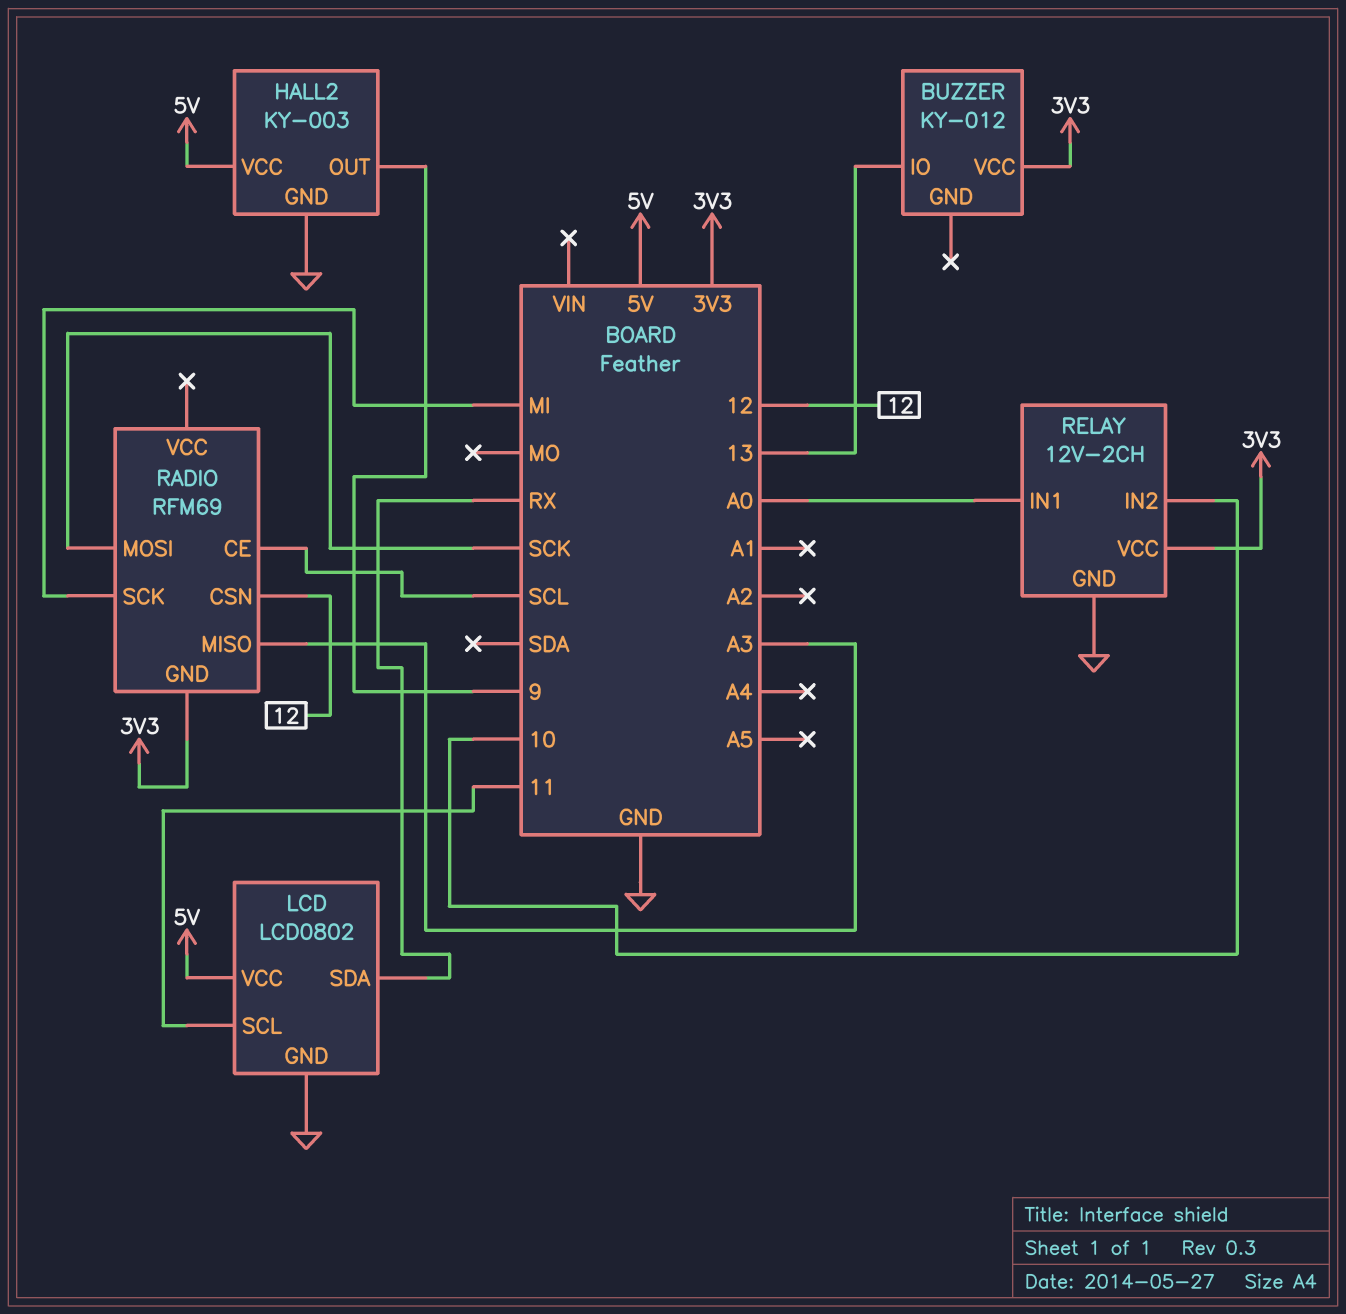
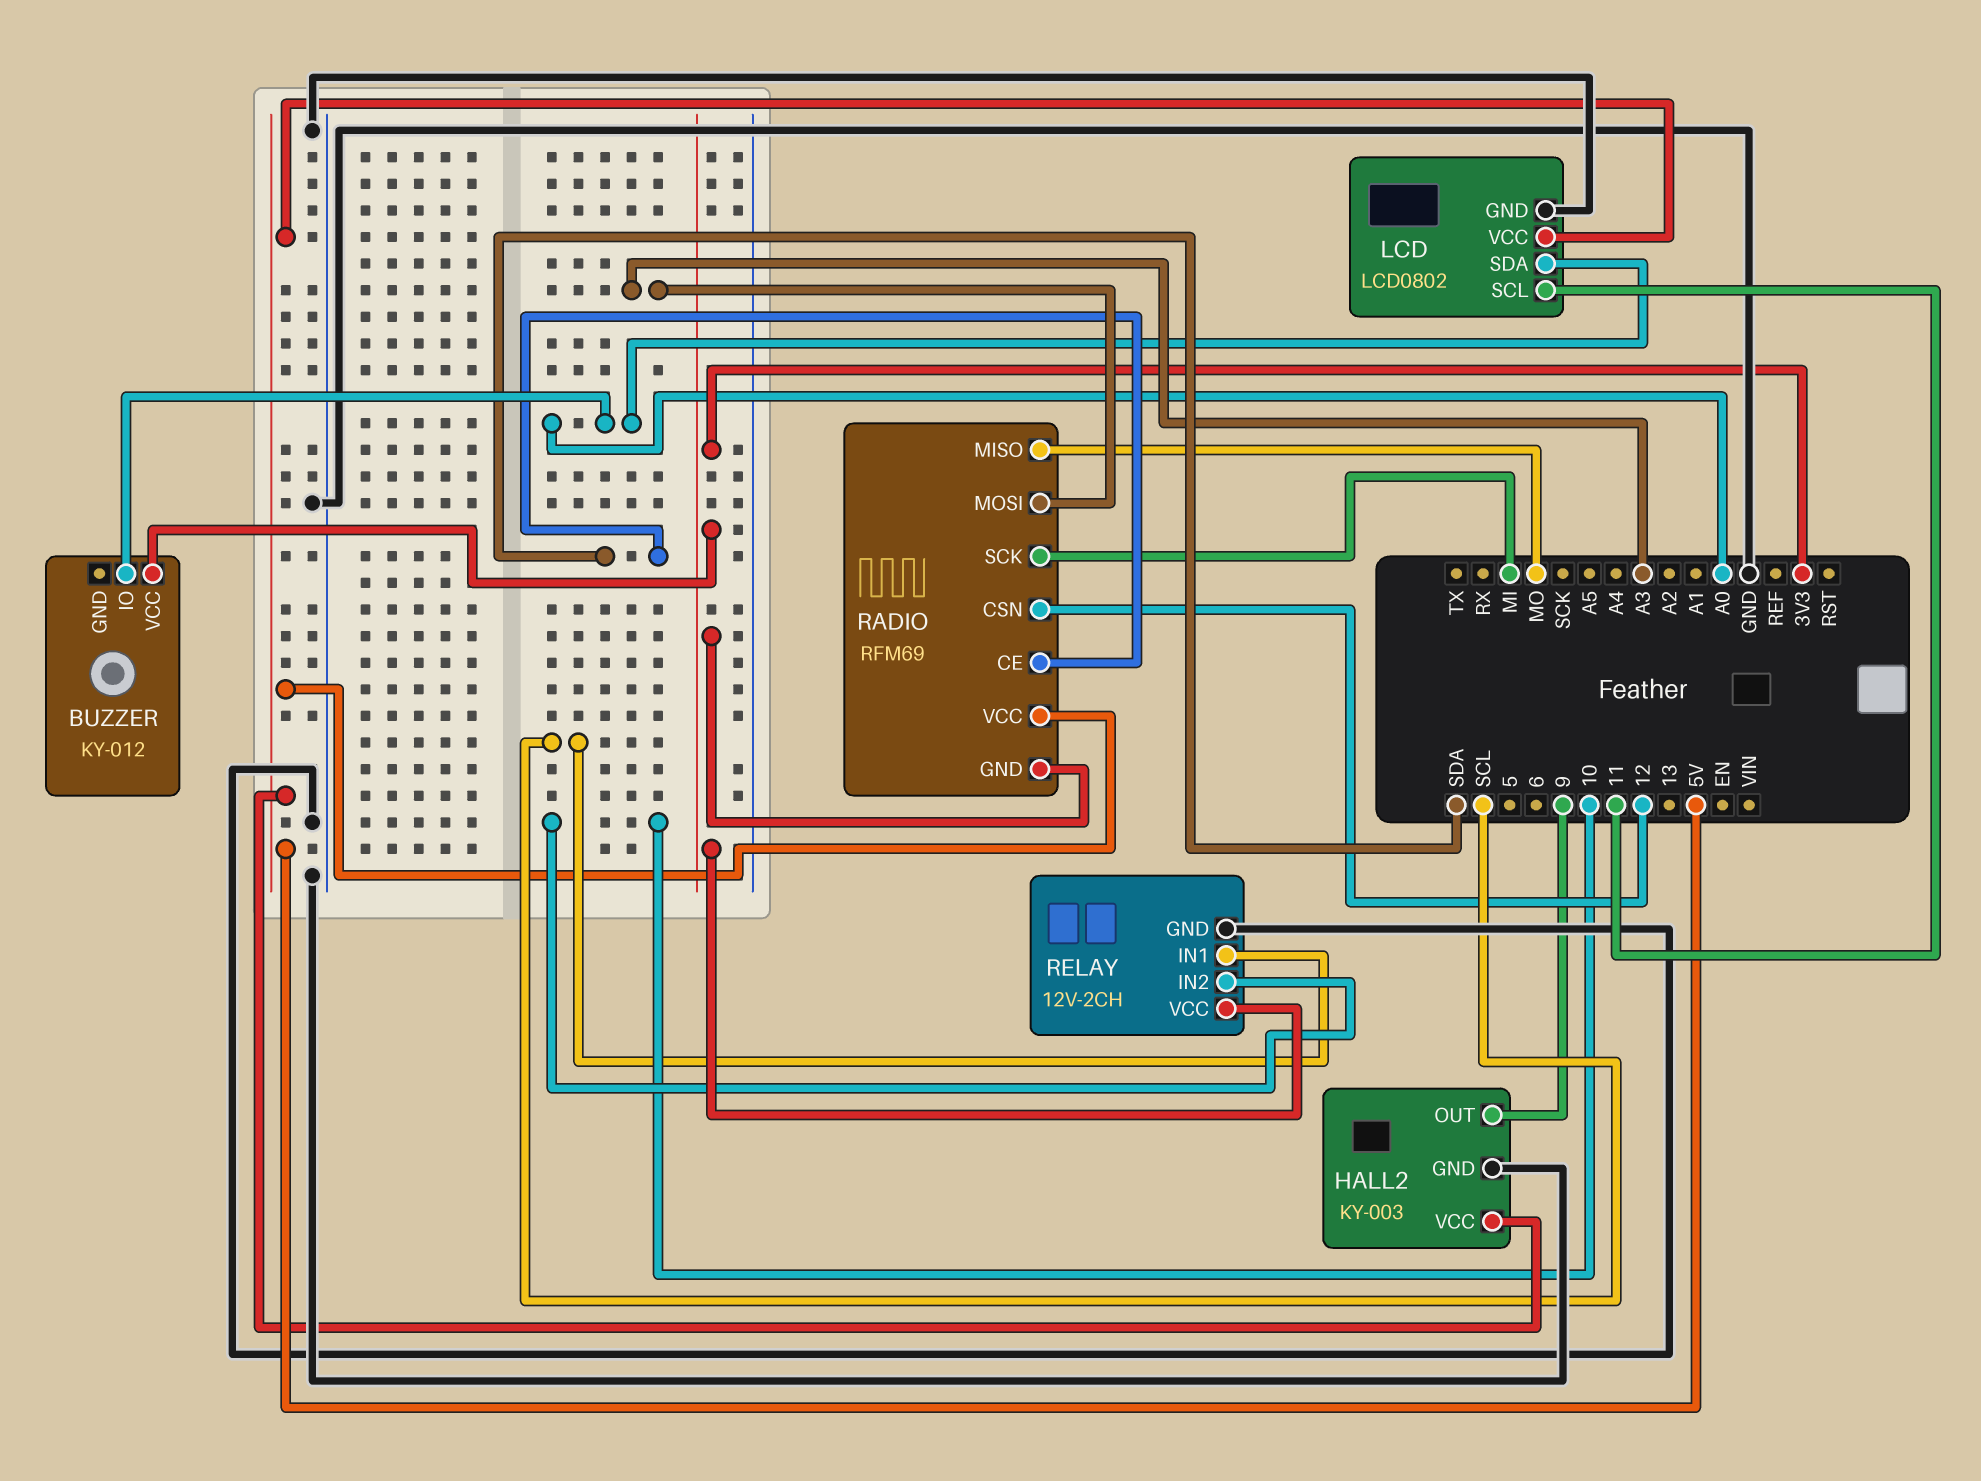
BUZZER pin IO: 13 -> A0
LCD pin SDA: RX -> A0
RADIO pin CE: SCL -> SDA
RADIO pin MISO: A3 -> MO
RADIO pin MOSI: SCK -> A3
RADIO pin VCC: none -> 5V
RELAY pin IN1: A0 -> SCL

